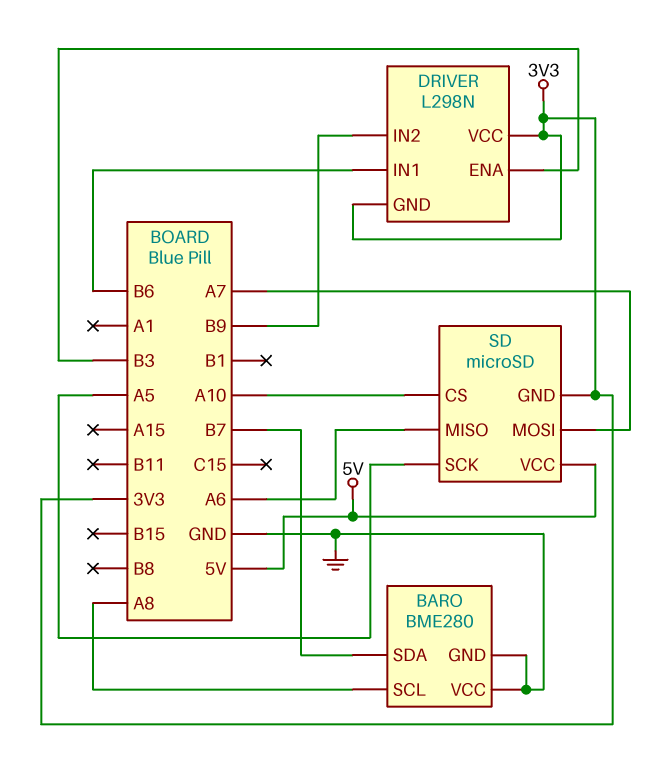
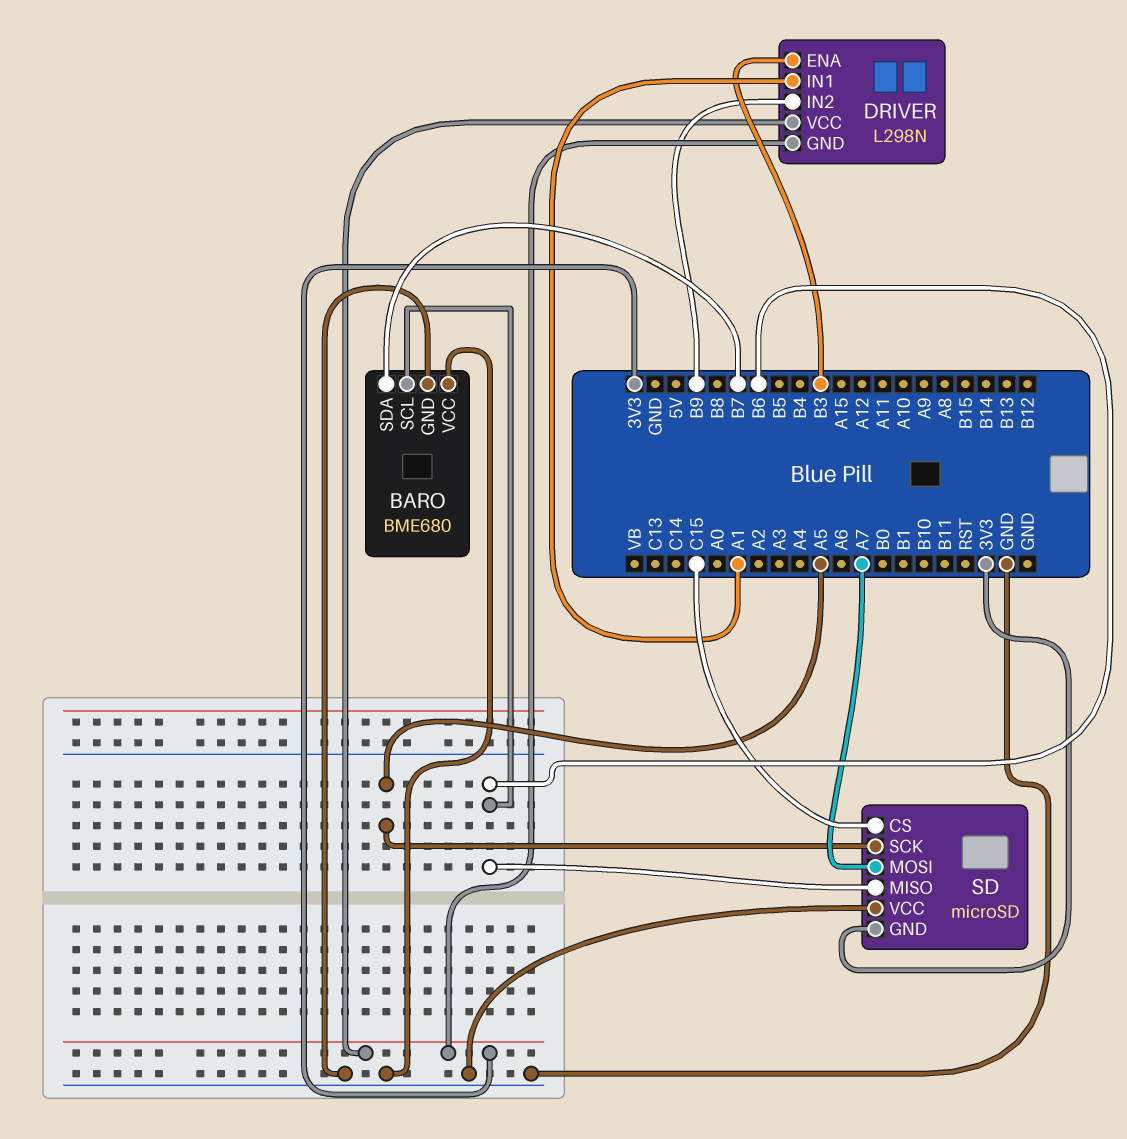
BARO: BME280 -> BME680
BARO pin SCL: A8 -> B6
DRIVER pin IN1: B6 -> A1
SD pin CS: A10 -> C15
SD pin MISO: A6 -> B6
SD pin VCC: 5V -> GND

